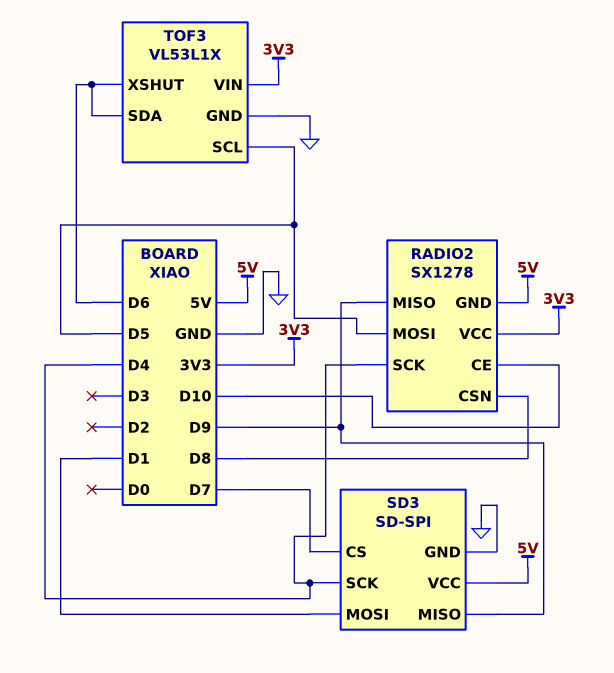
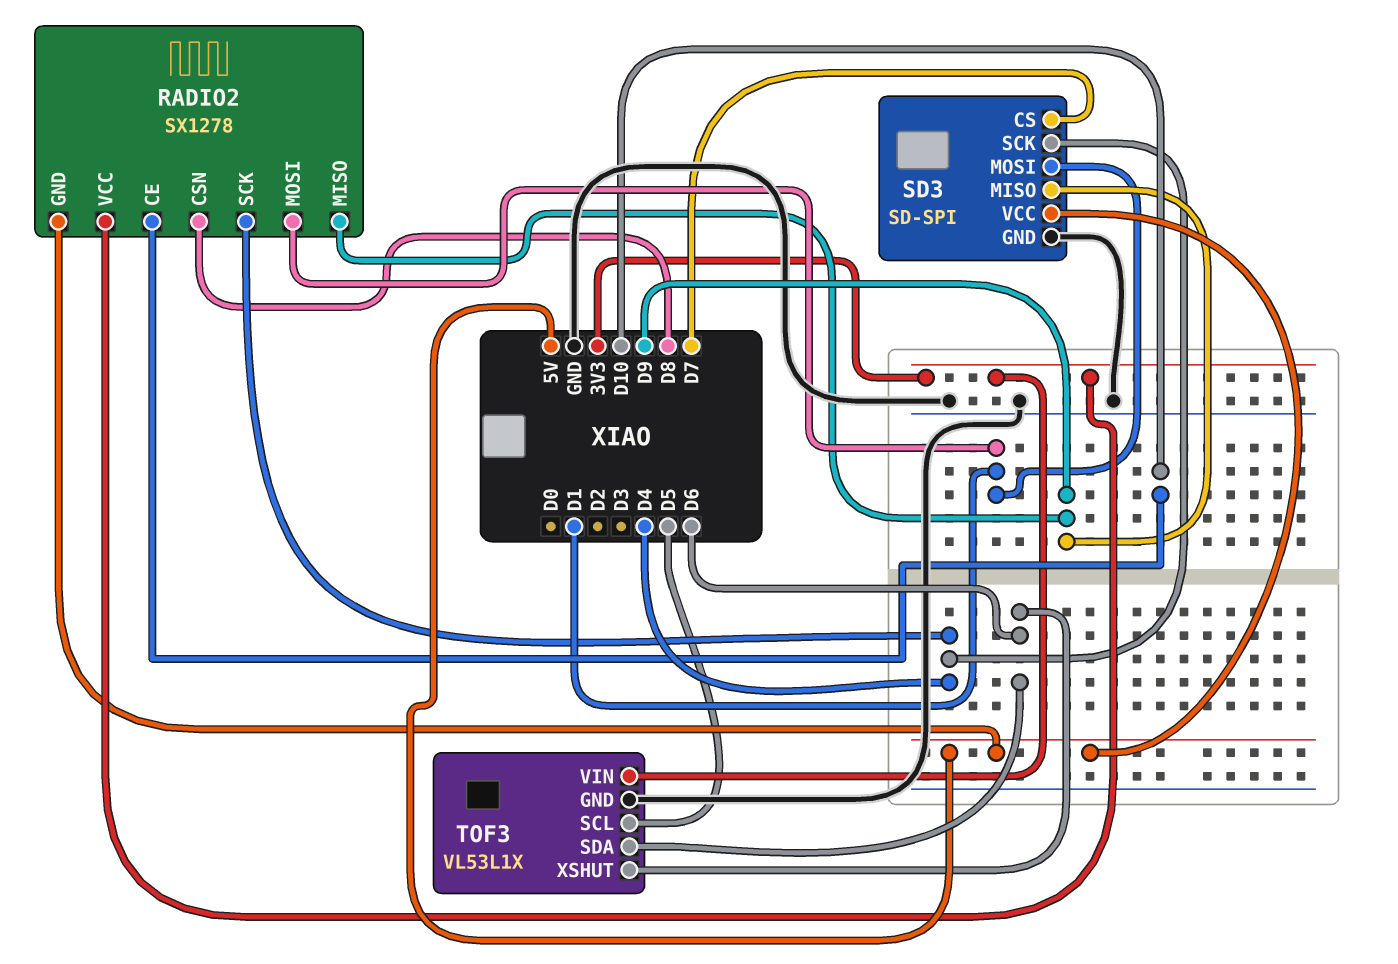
RADIO2 pin MOSI: D5 -> D1

